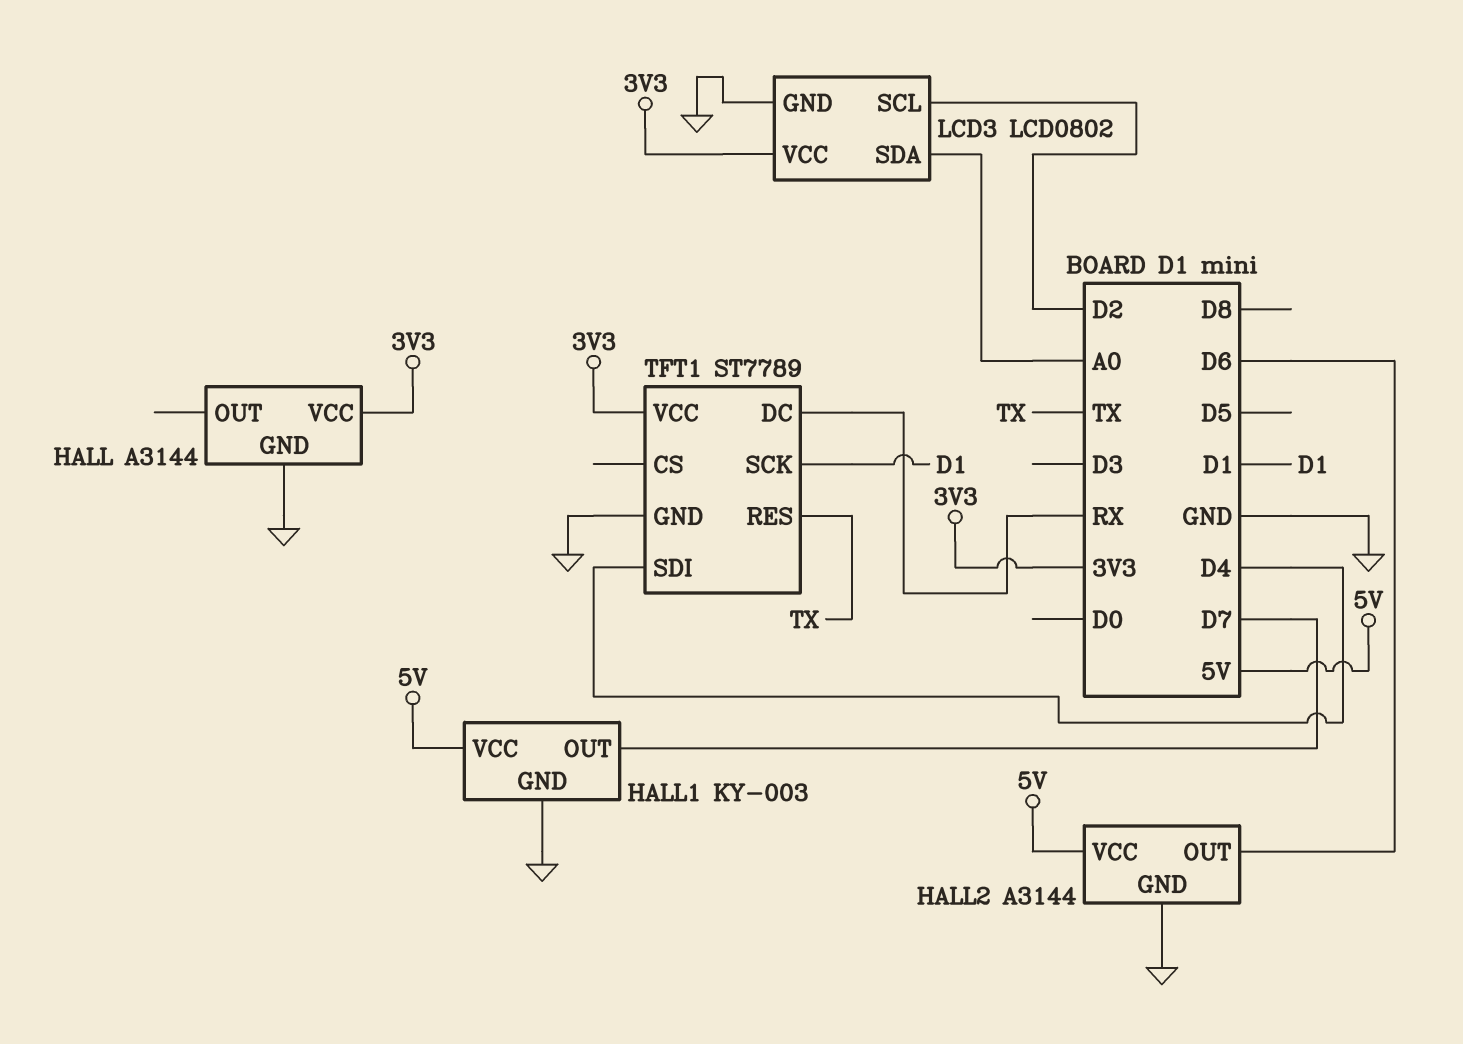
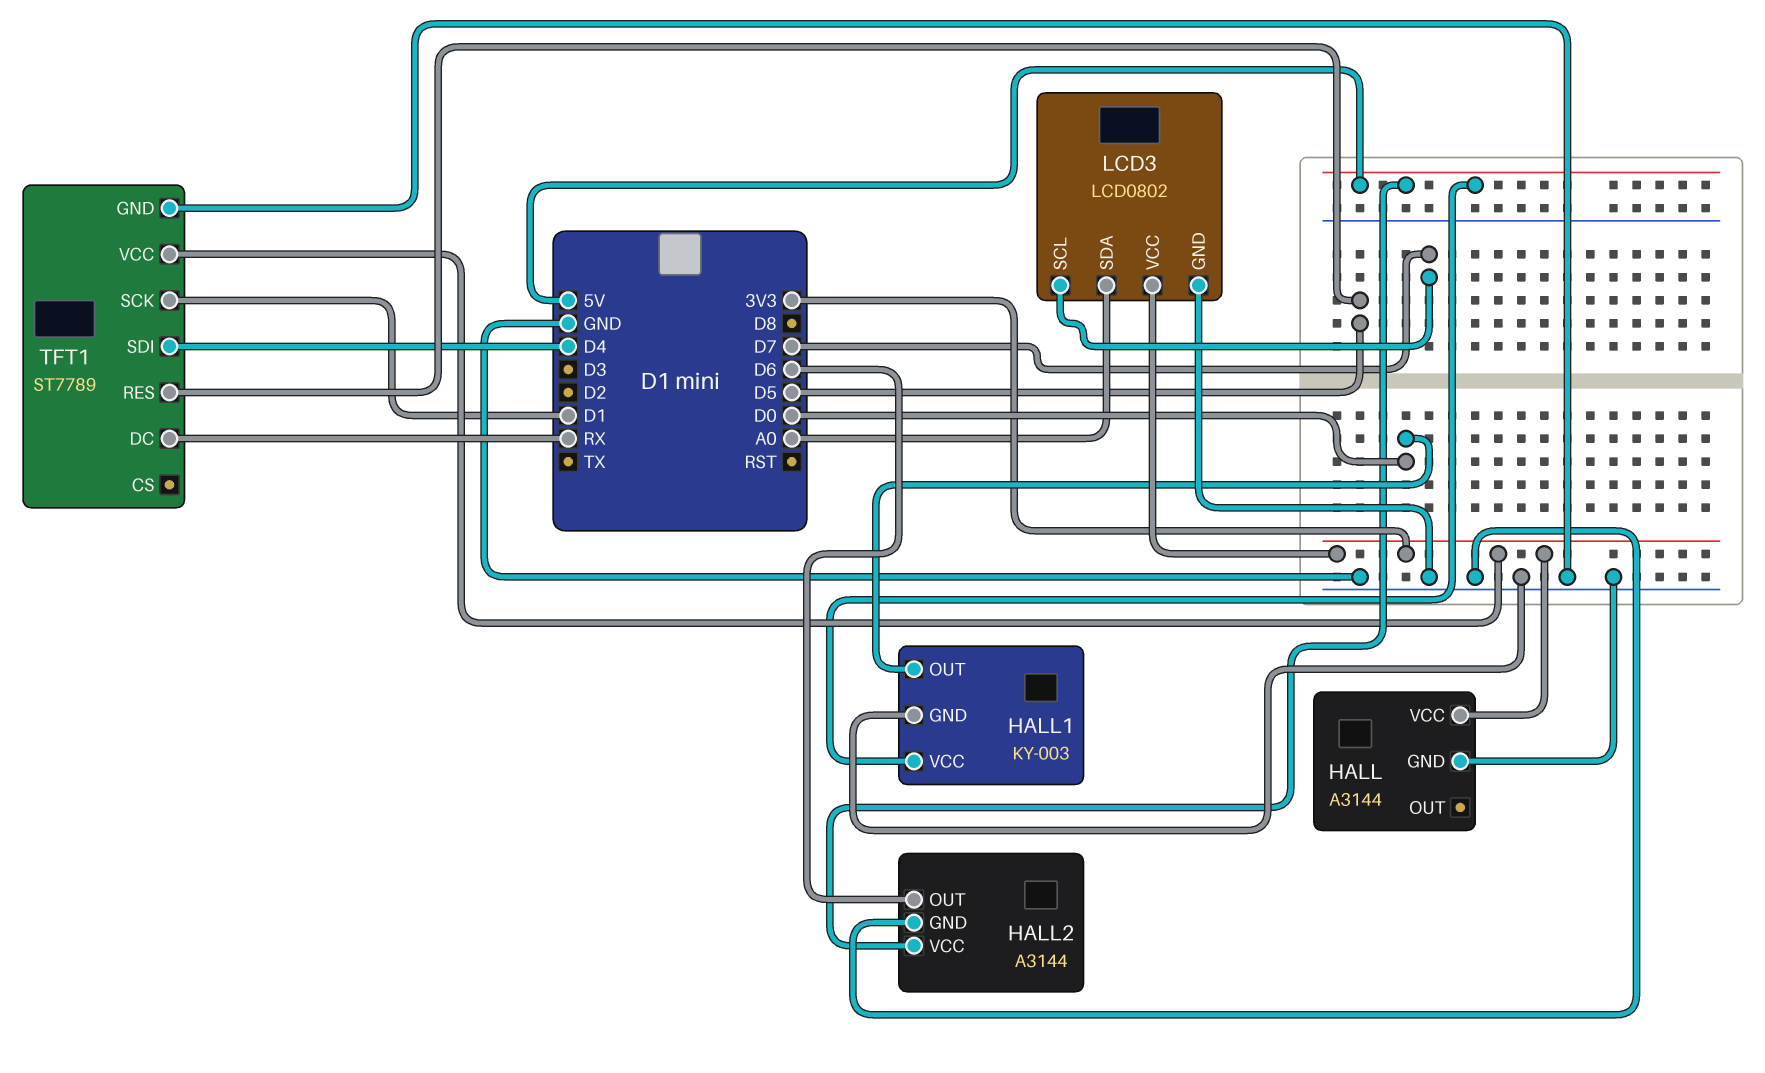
HALL1 pin OUT: D7 -> D0
LCD3 pin SCL: D2 -> D7
TFT1 pin RES: TX -> D5

